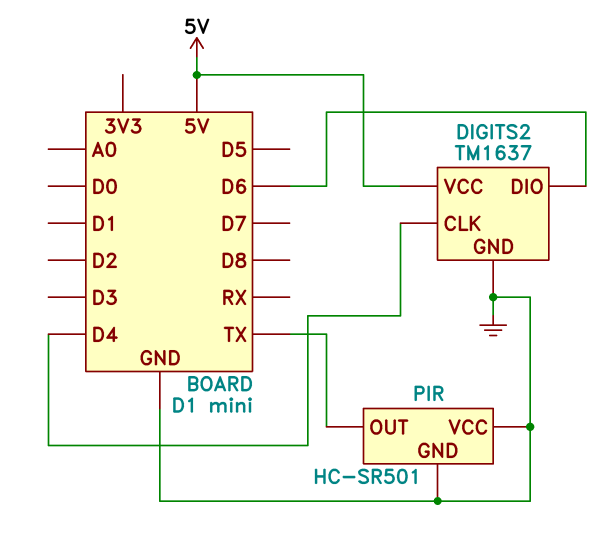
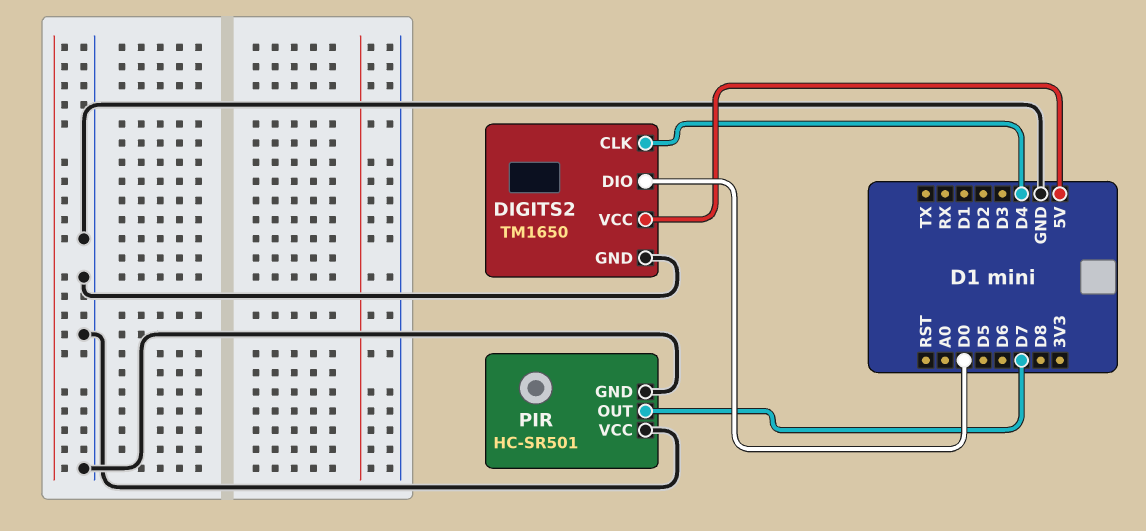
DIGITS2: TM1637 -> TM1650
DIGITS2 pin DIO: D6 -> D0
PIR pin OUT: TX -> D7

